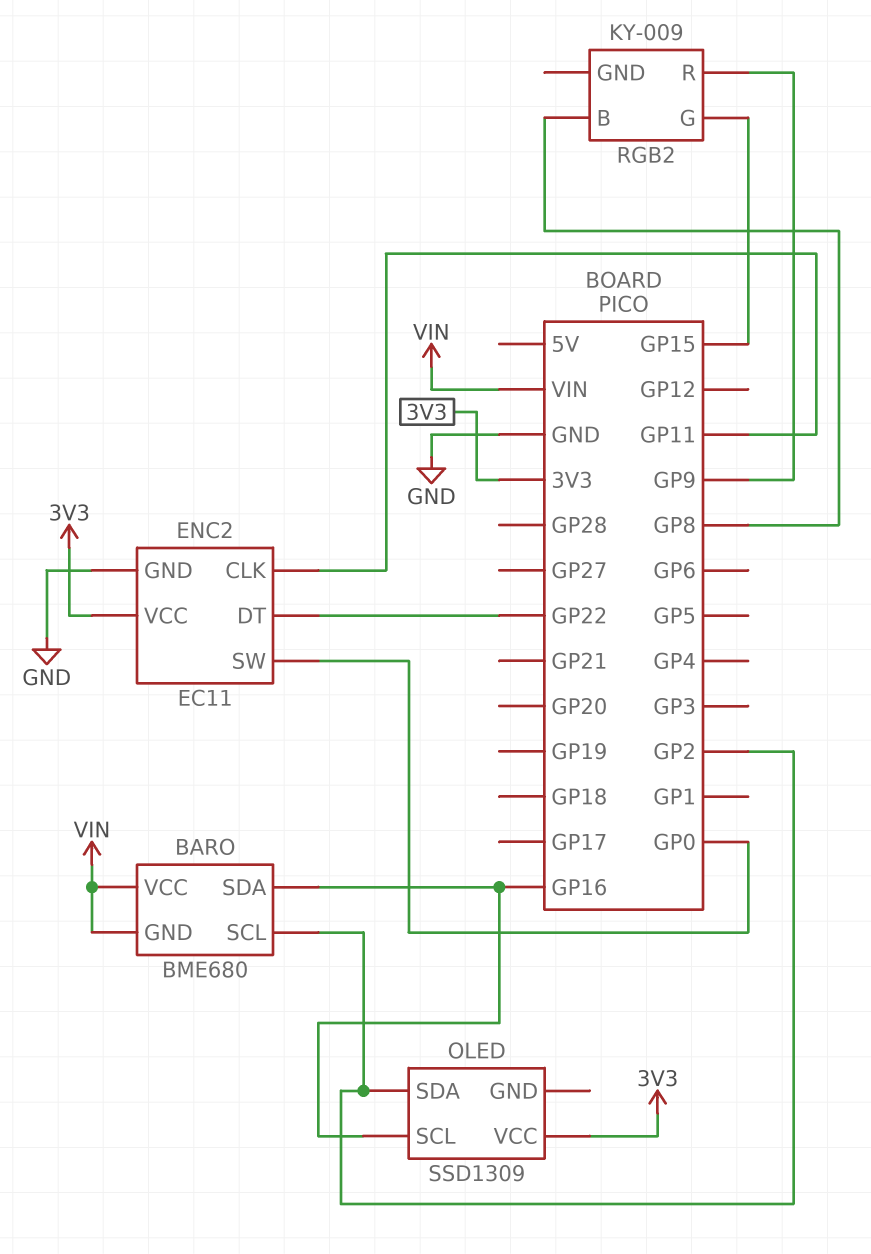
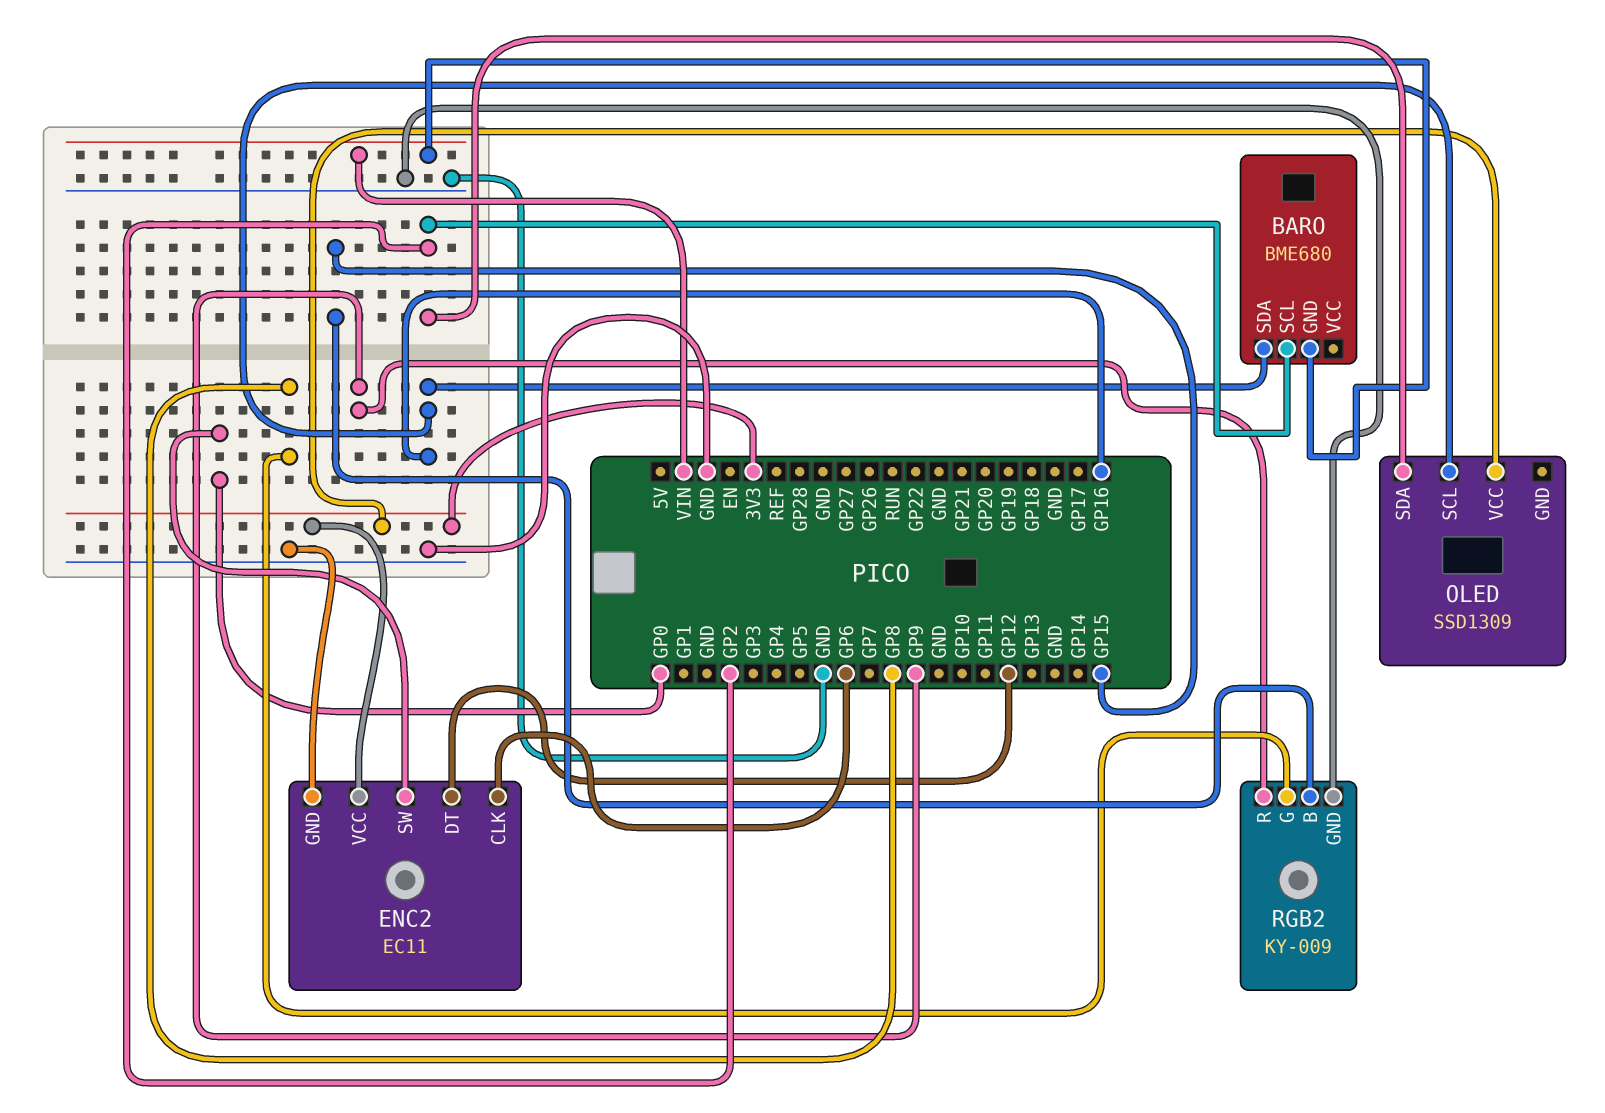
BARO pin VCC: VIN -> none
ENC2 pin CLK: GP11 -> GP6
ENC2 pin DT: GP22 -> GP12
RGB2 pin B: GP8 -> GP15
RGB2 pin G: GP15 -> GP8
RGB2 pin GND: none -> GND

